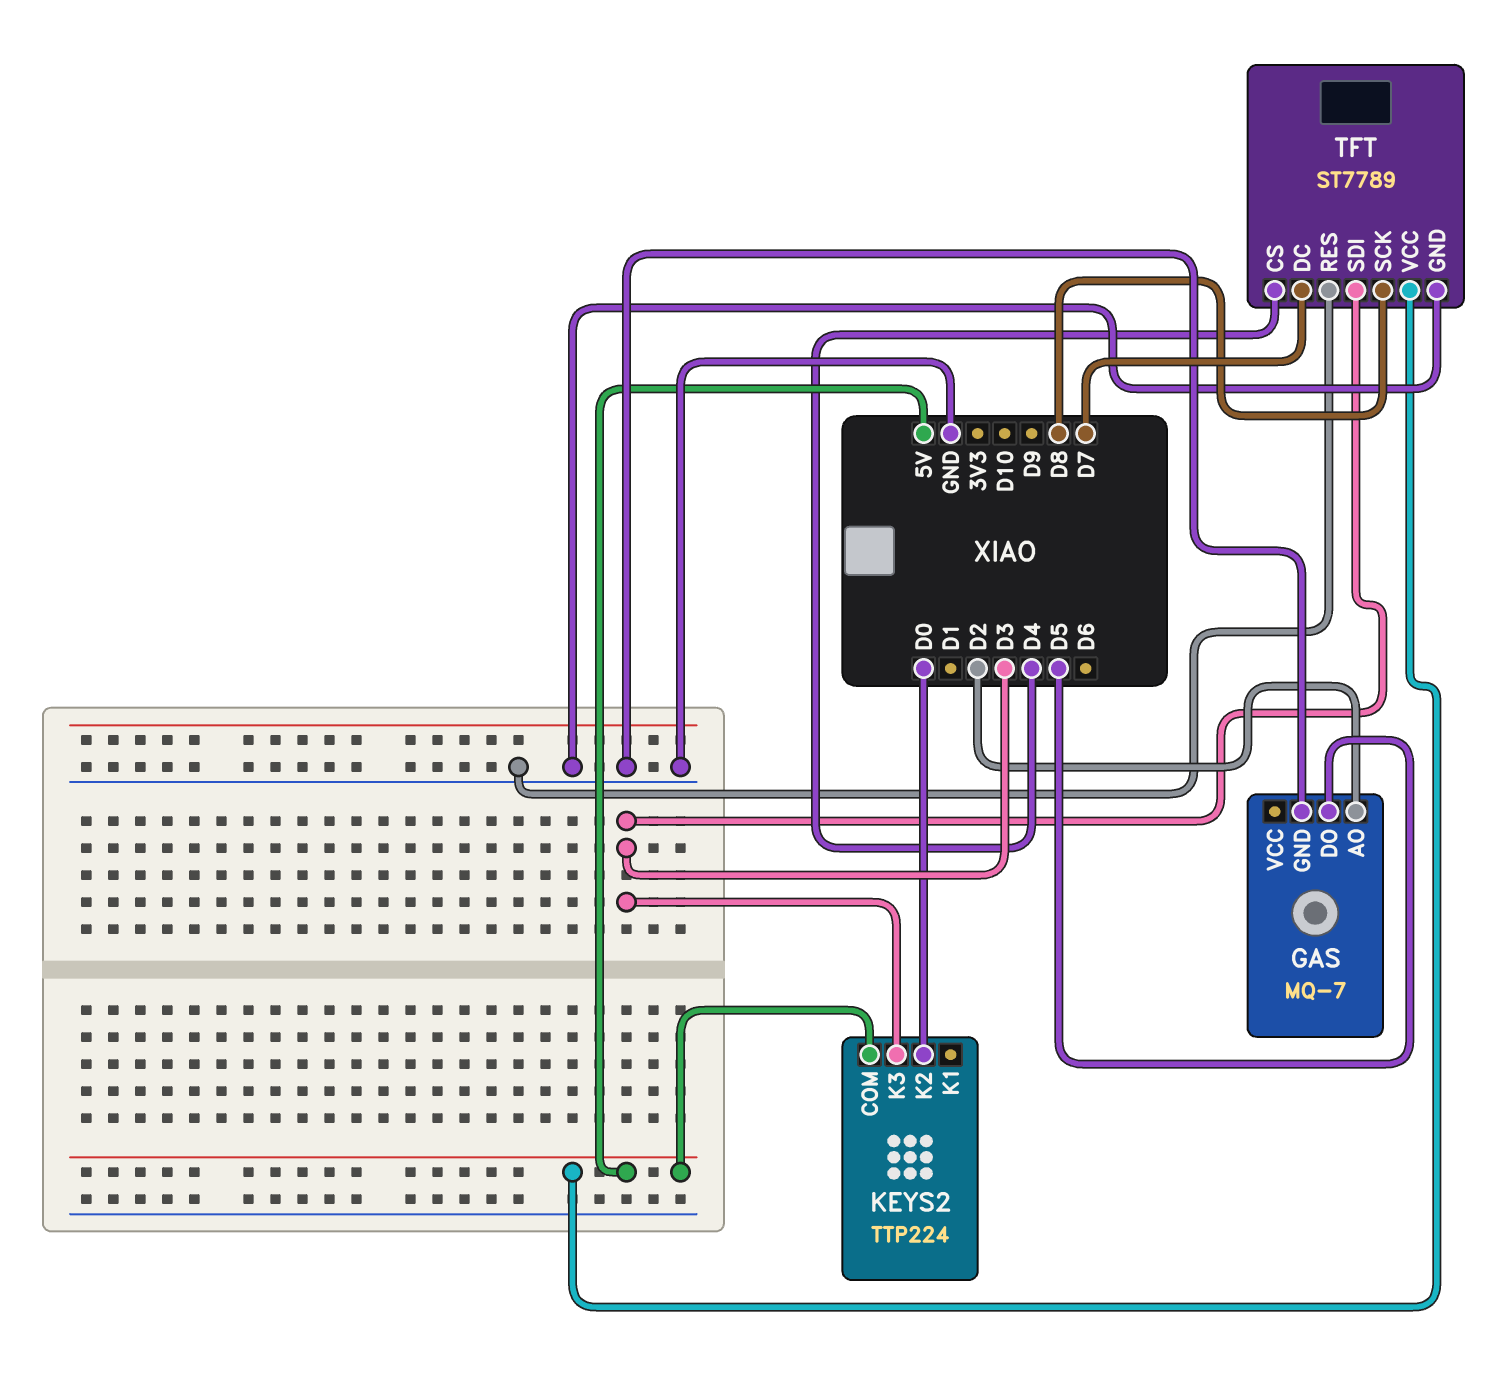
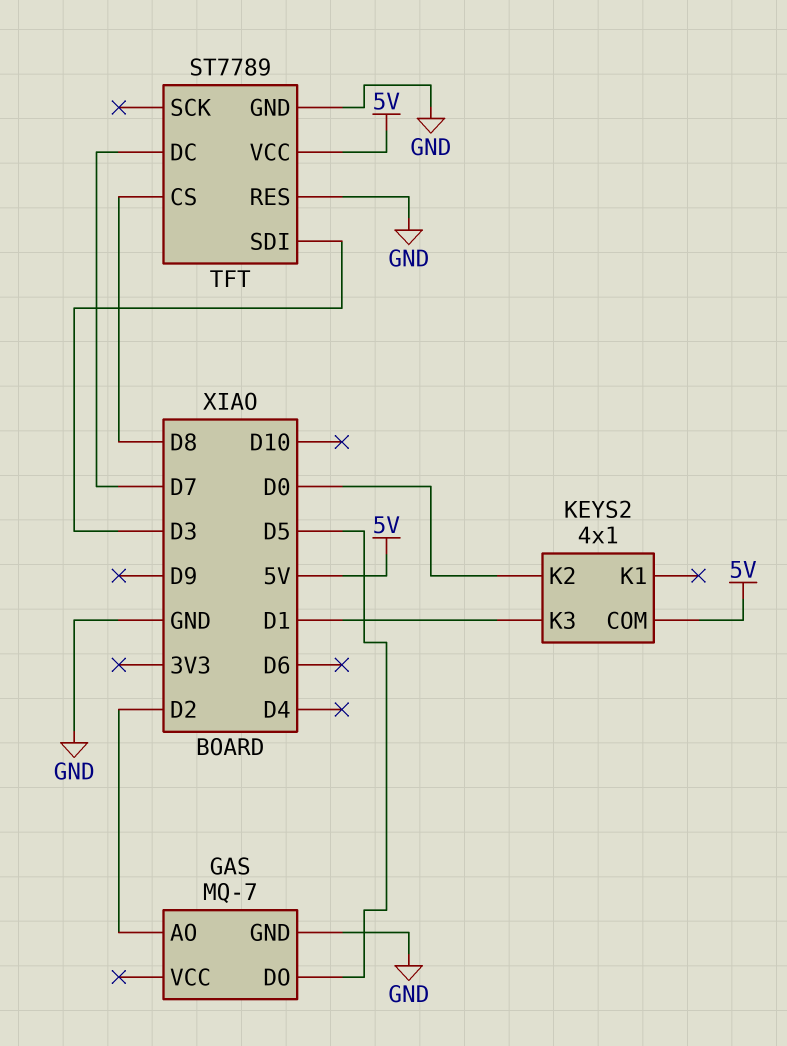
KEYS2: TTP224 -> 4x1
KEYS2 pin K3: D3 -> D1
TFT pin CS: D4 -> D8
TFT pin SCK: D8 -> none

